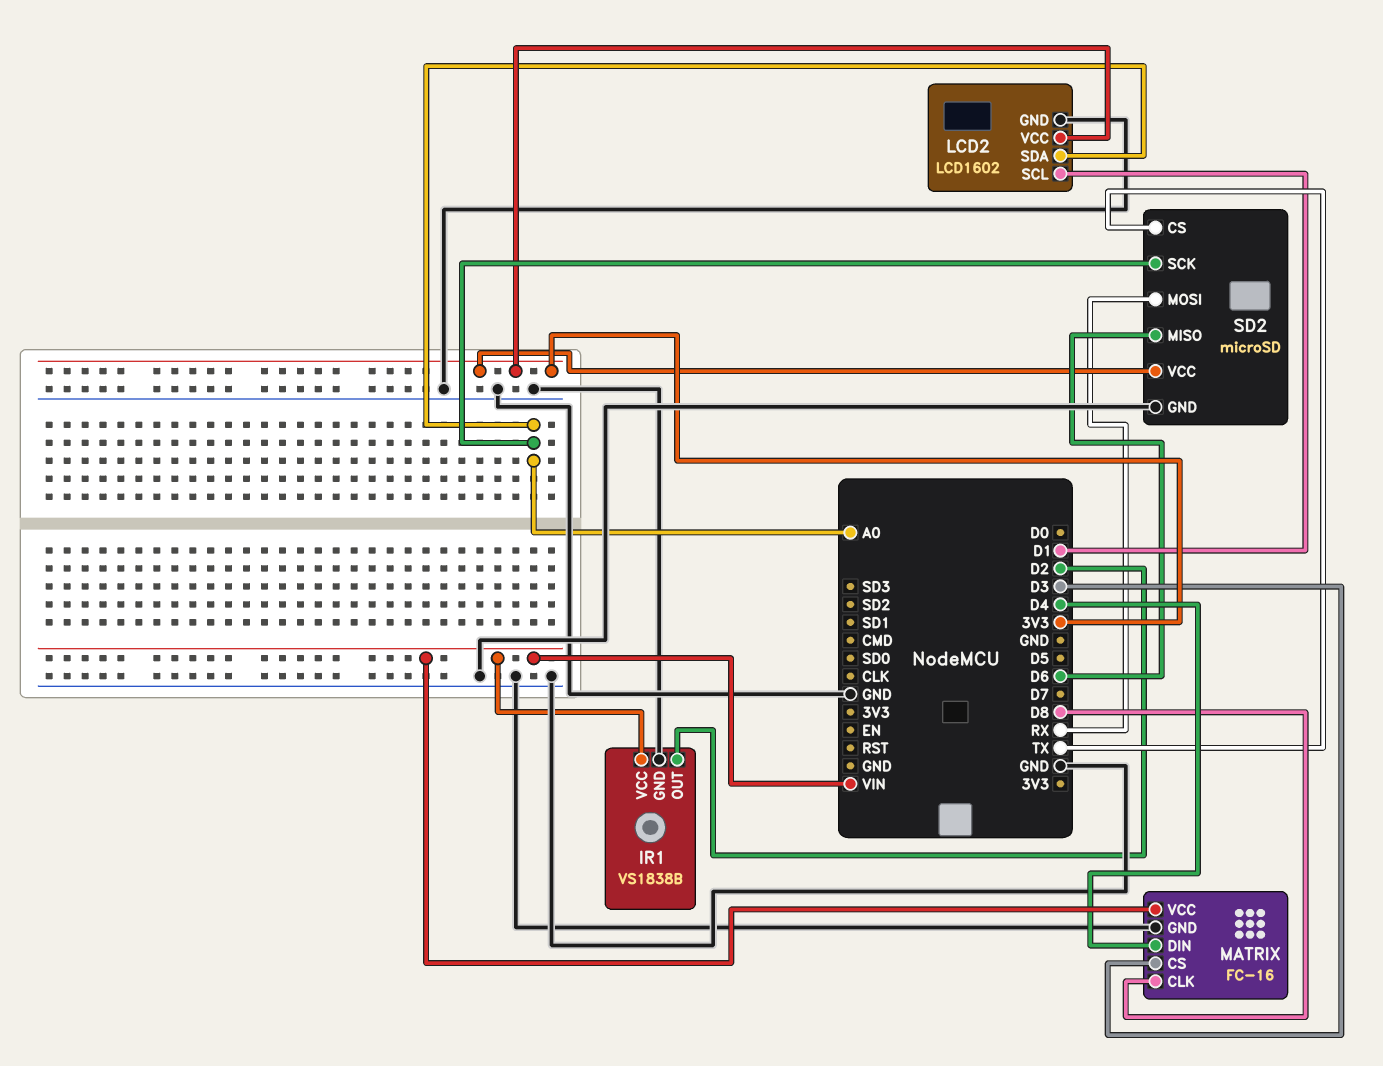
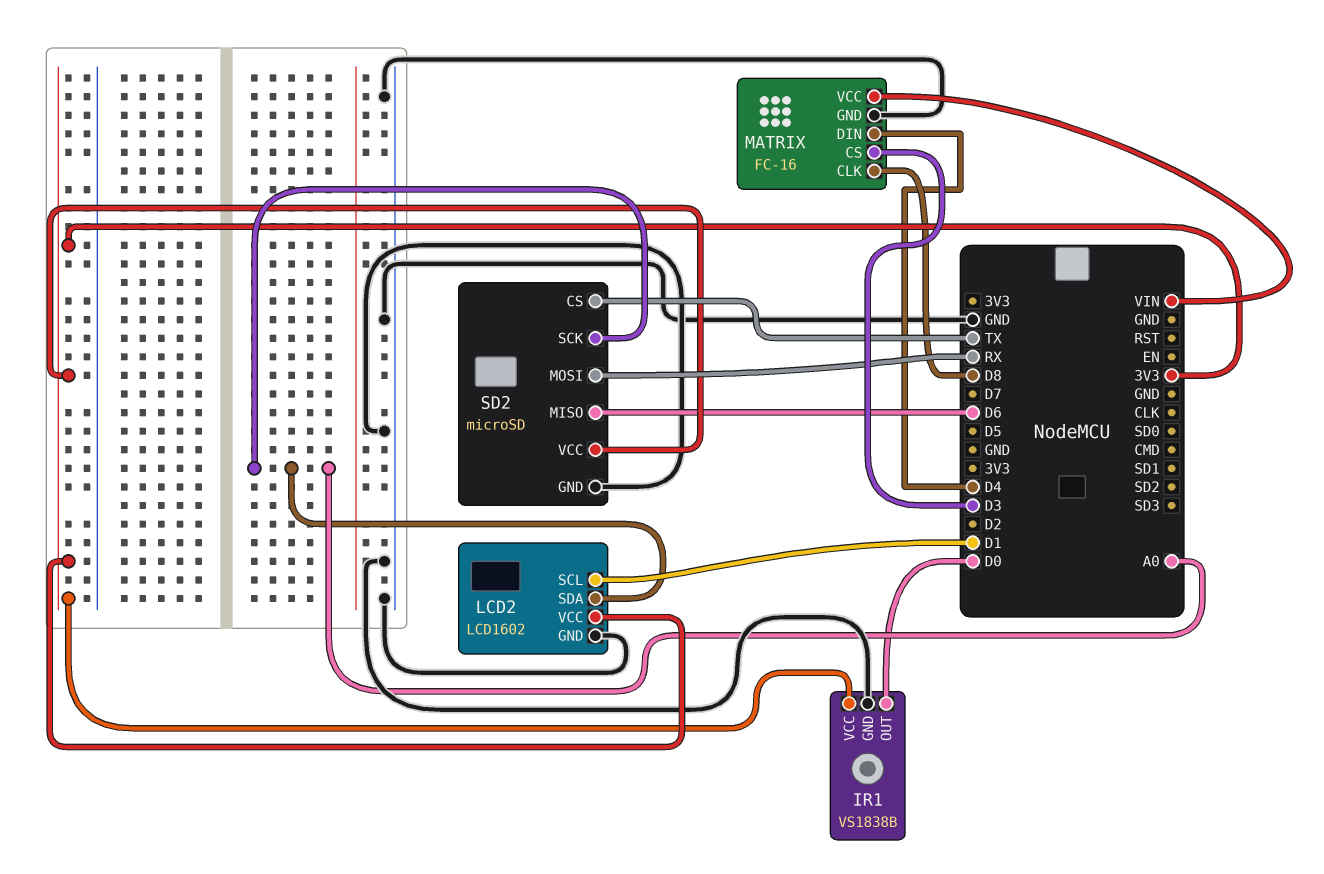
IR1 pin OUT: D2 -> D0
IR1 pin VCC: VIN -> 3V3

